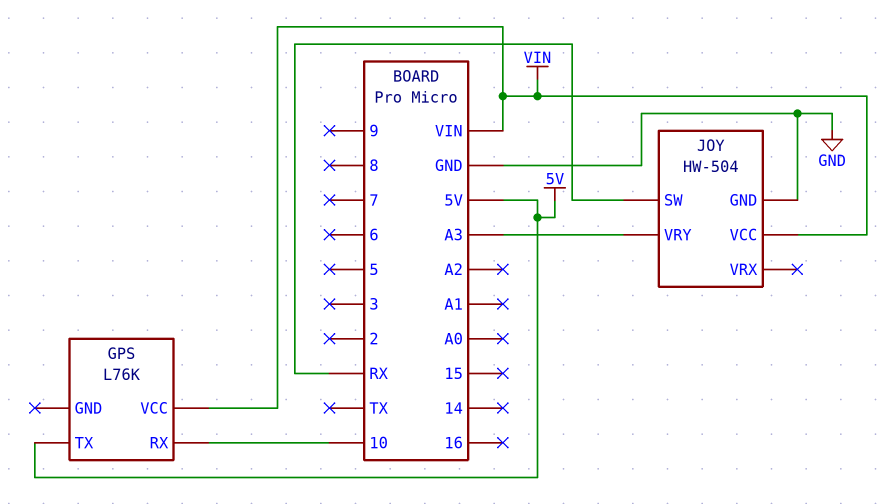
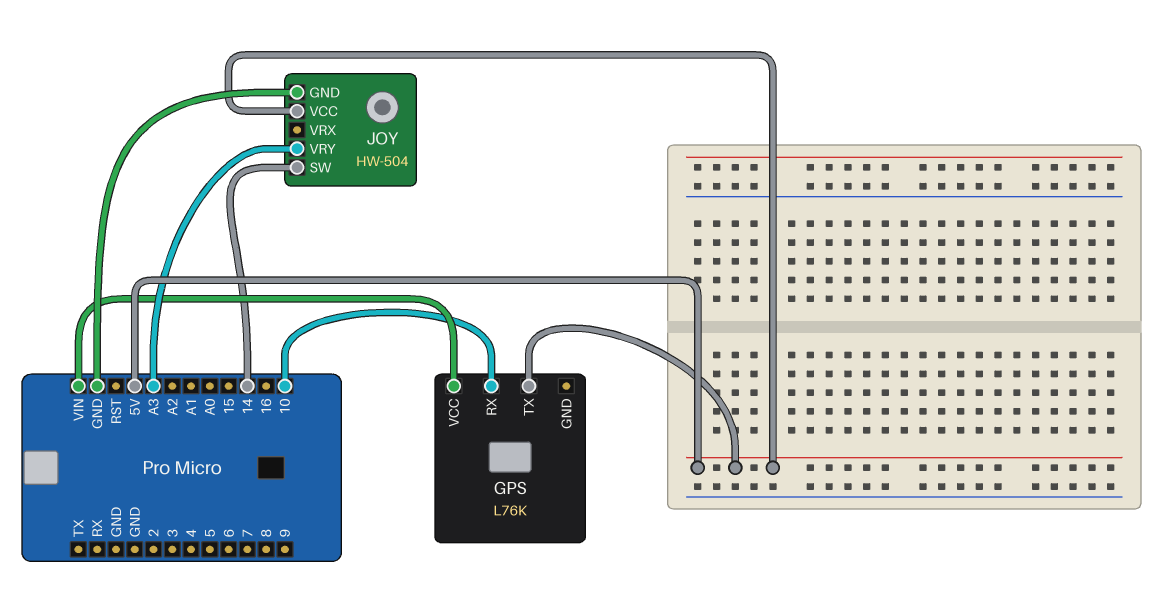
JOY pin SW: RX -> 14
JOY pin VCC: VIN -> 5V

